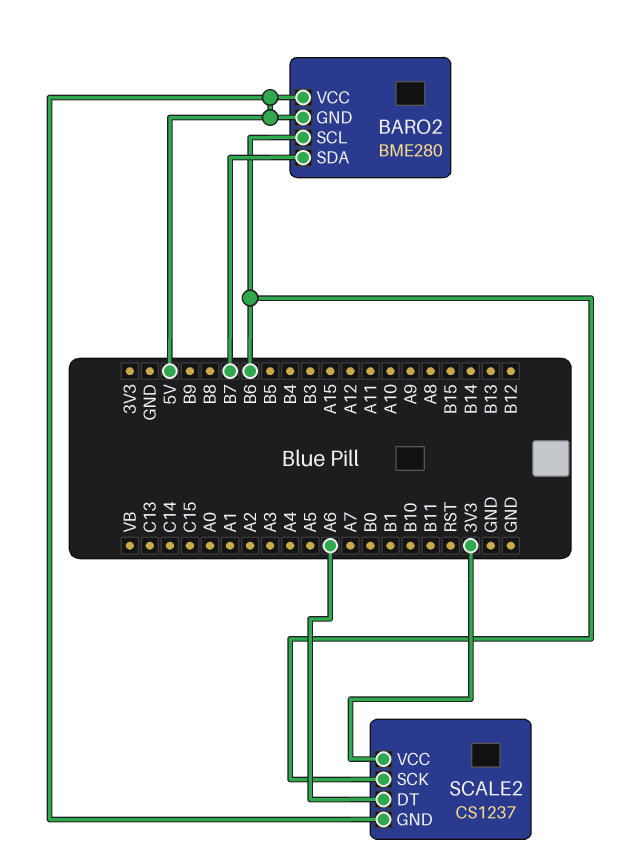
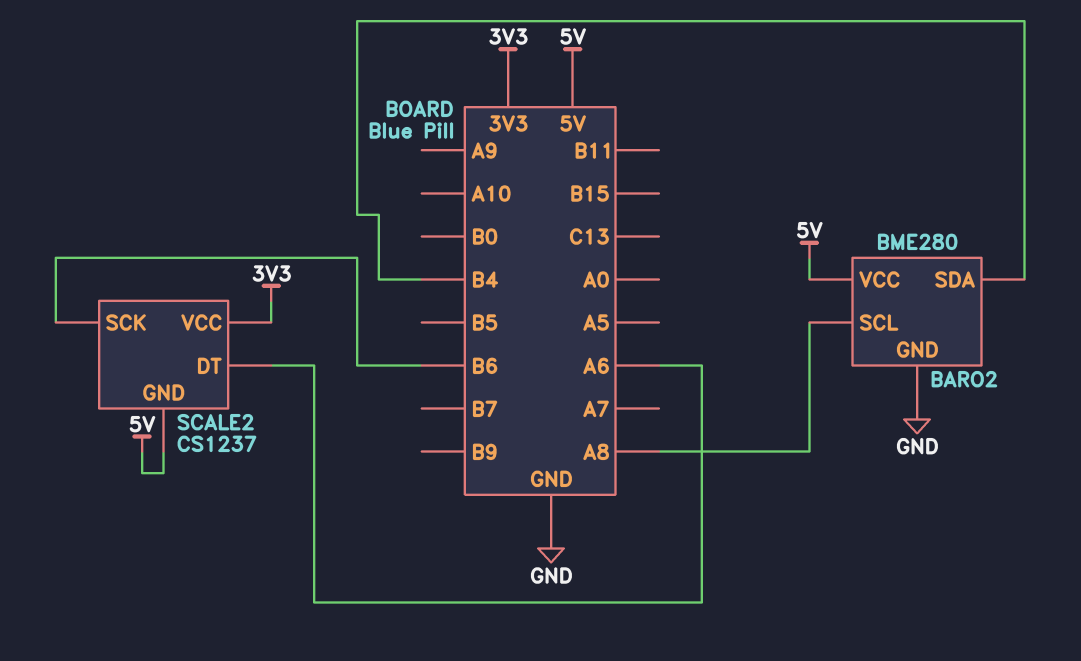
BARO2 pin GND: 5V -> GND
BARO2 pin SCL: B6 -> A8
BARO2 pin SDA: B7 -> B4

